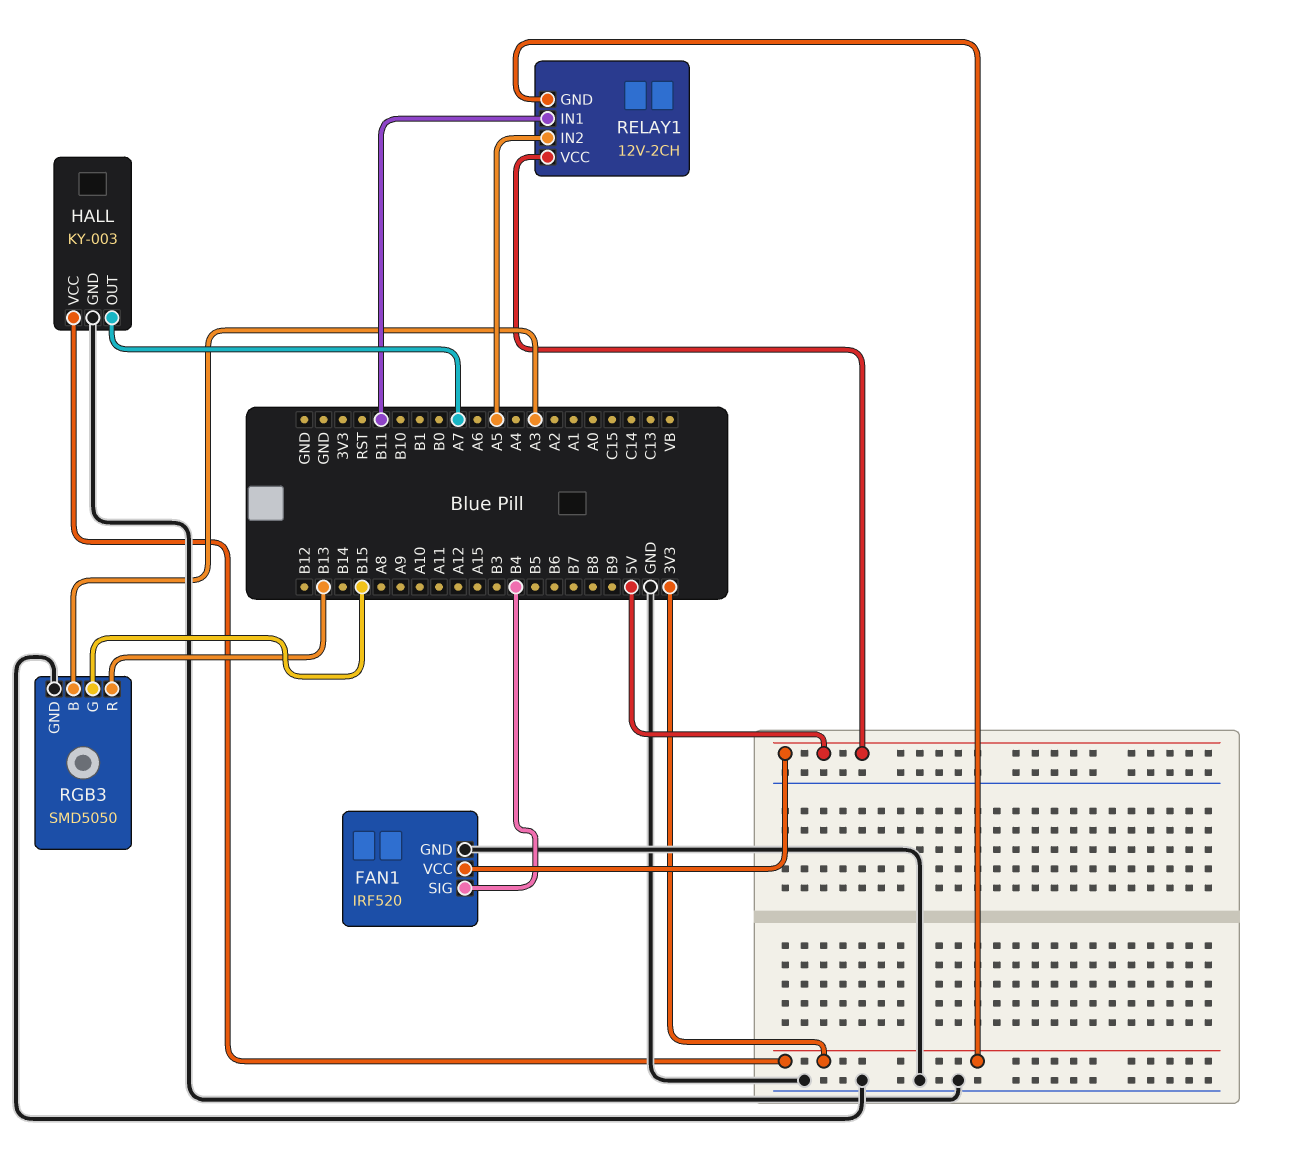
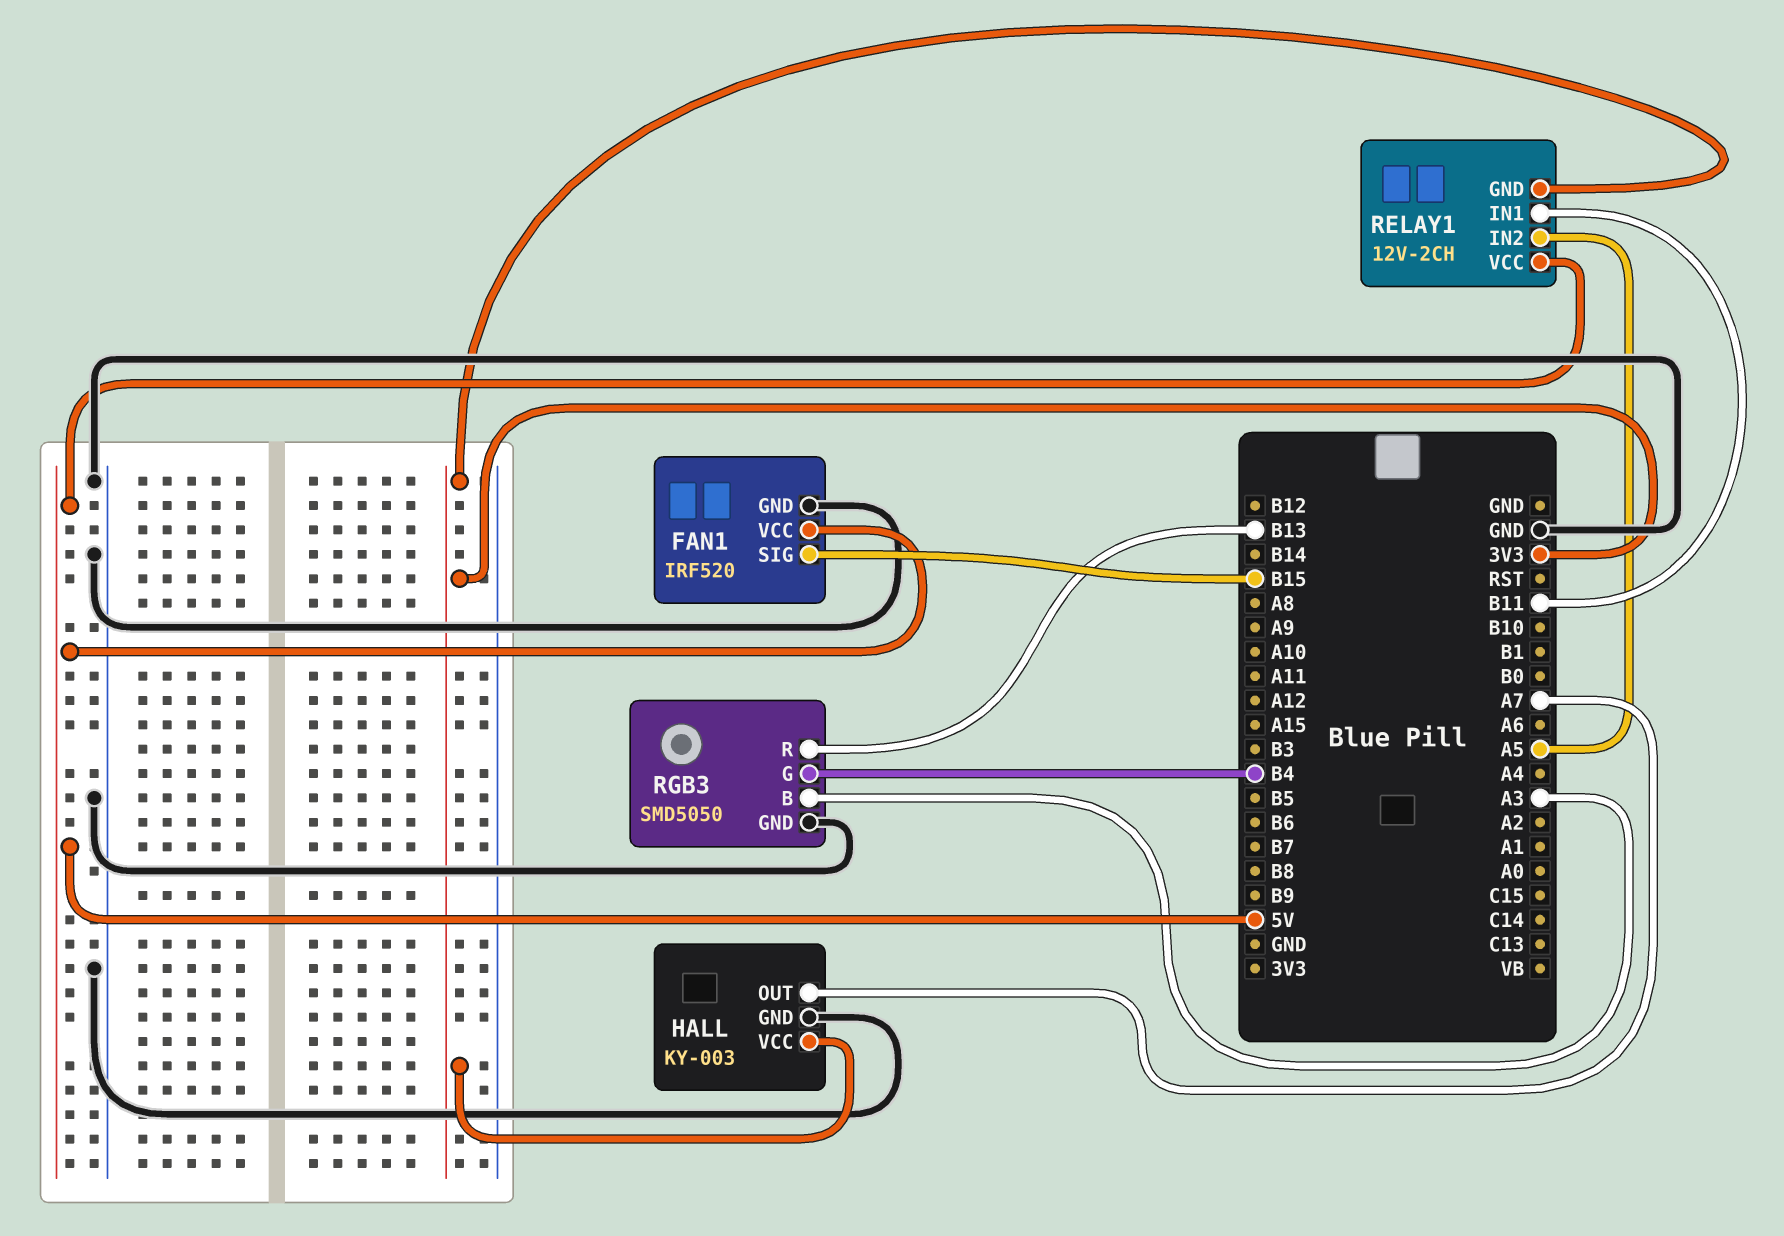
FAN1 pin SIG: B4 -> B15
RGB3 pin G: B15 -> B4

